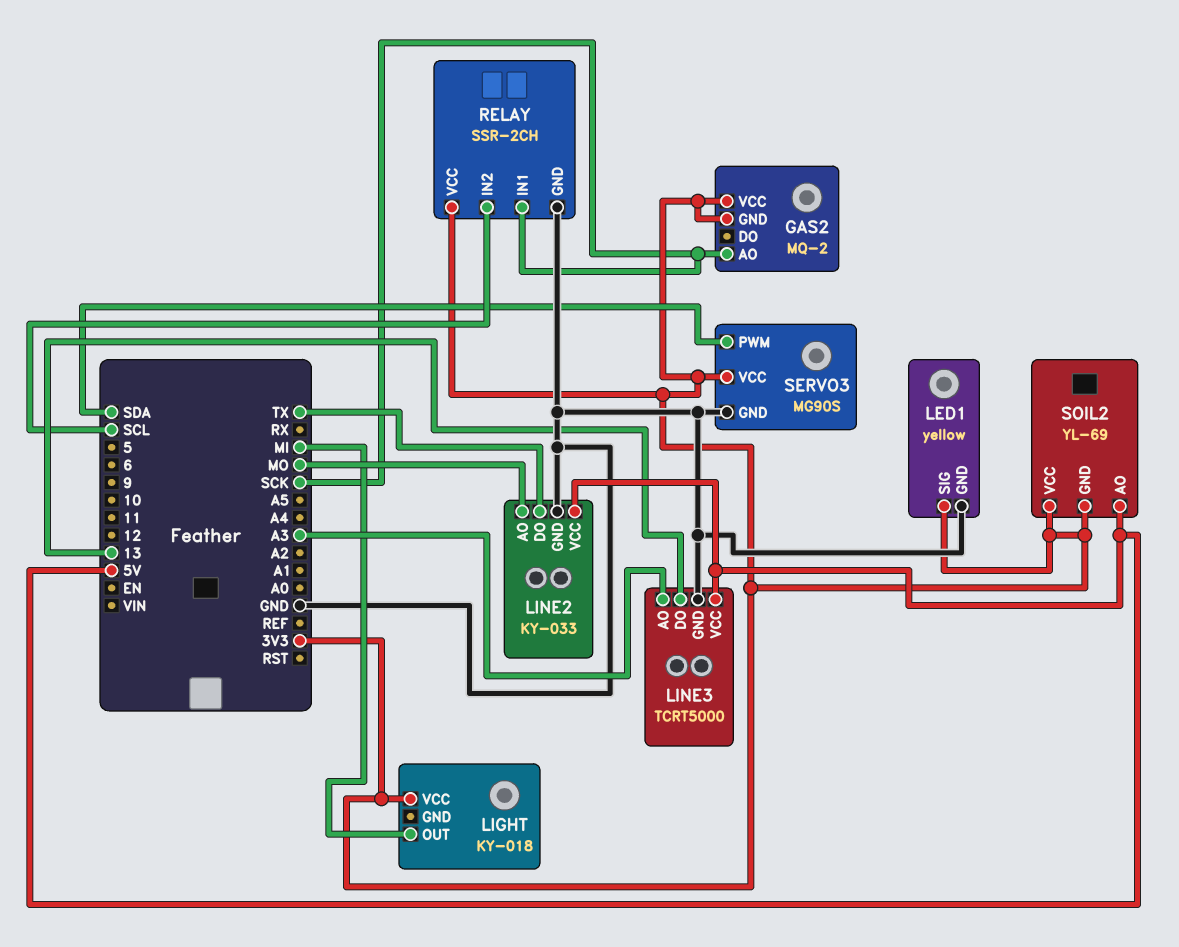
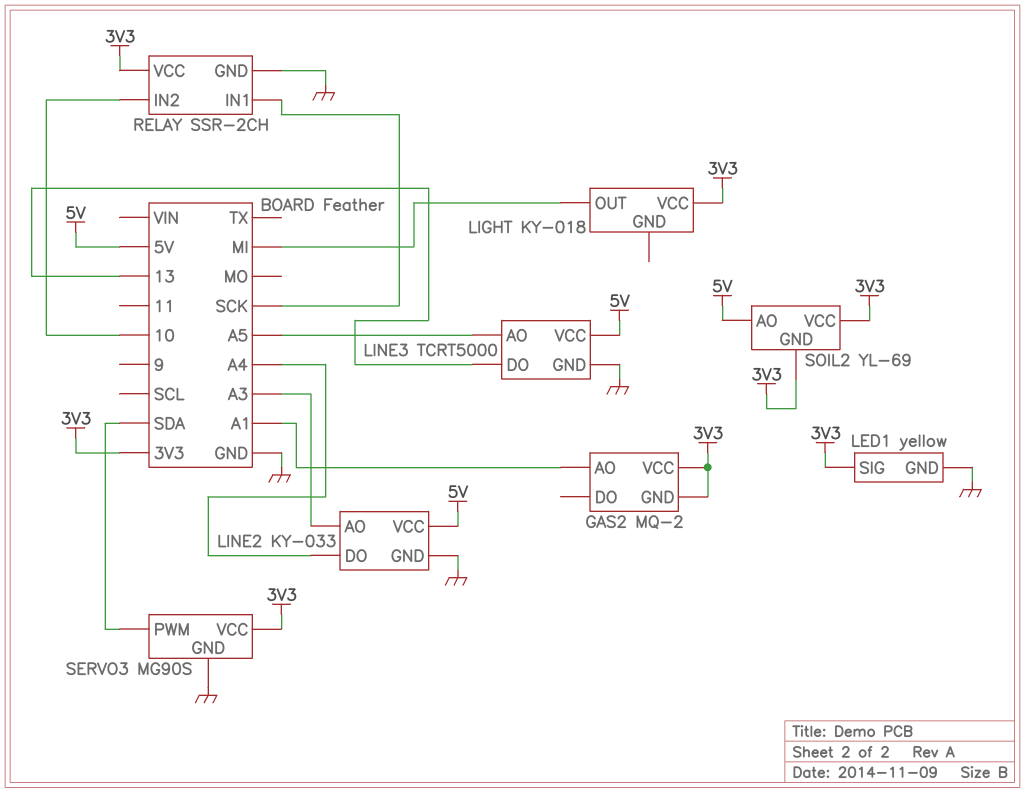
GAS2 pin AO: SCK -> A1
LINE2 pin AO: MO -> A3
LINE2 pin DO: TX -> A4
LINE3 pin AO: A3 -> A5
RELAY pin IN2: SCL -> 10

